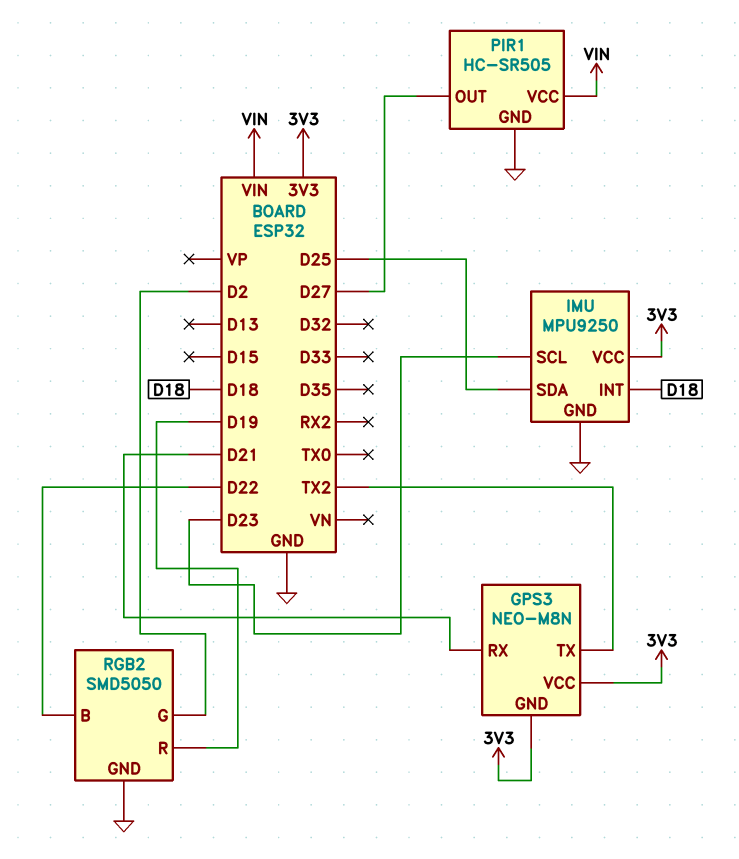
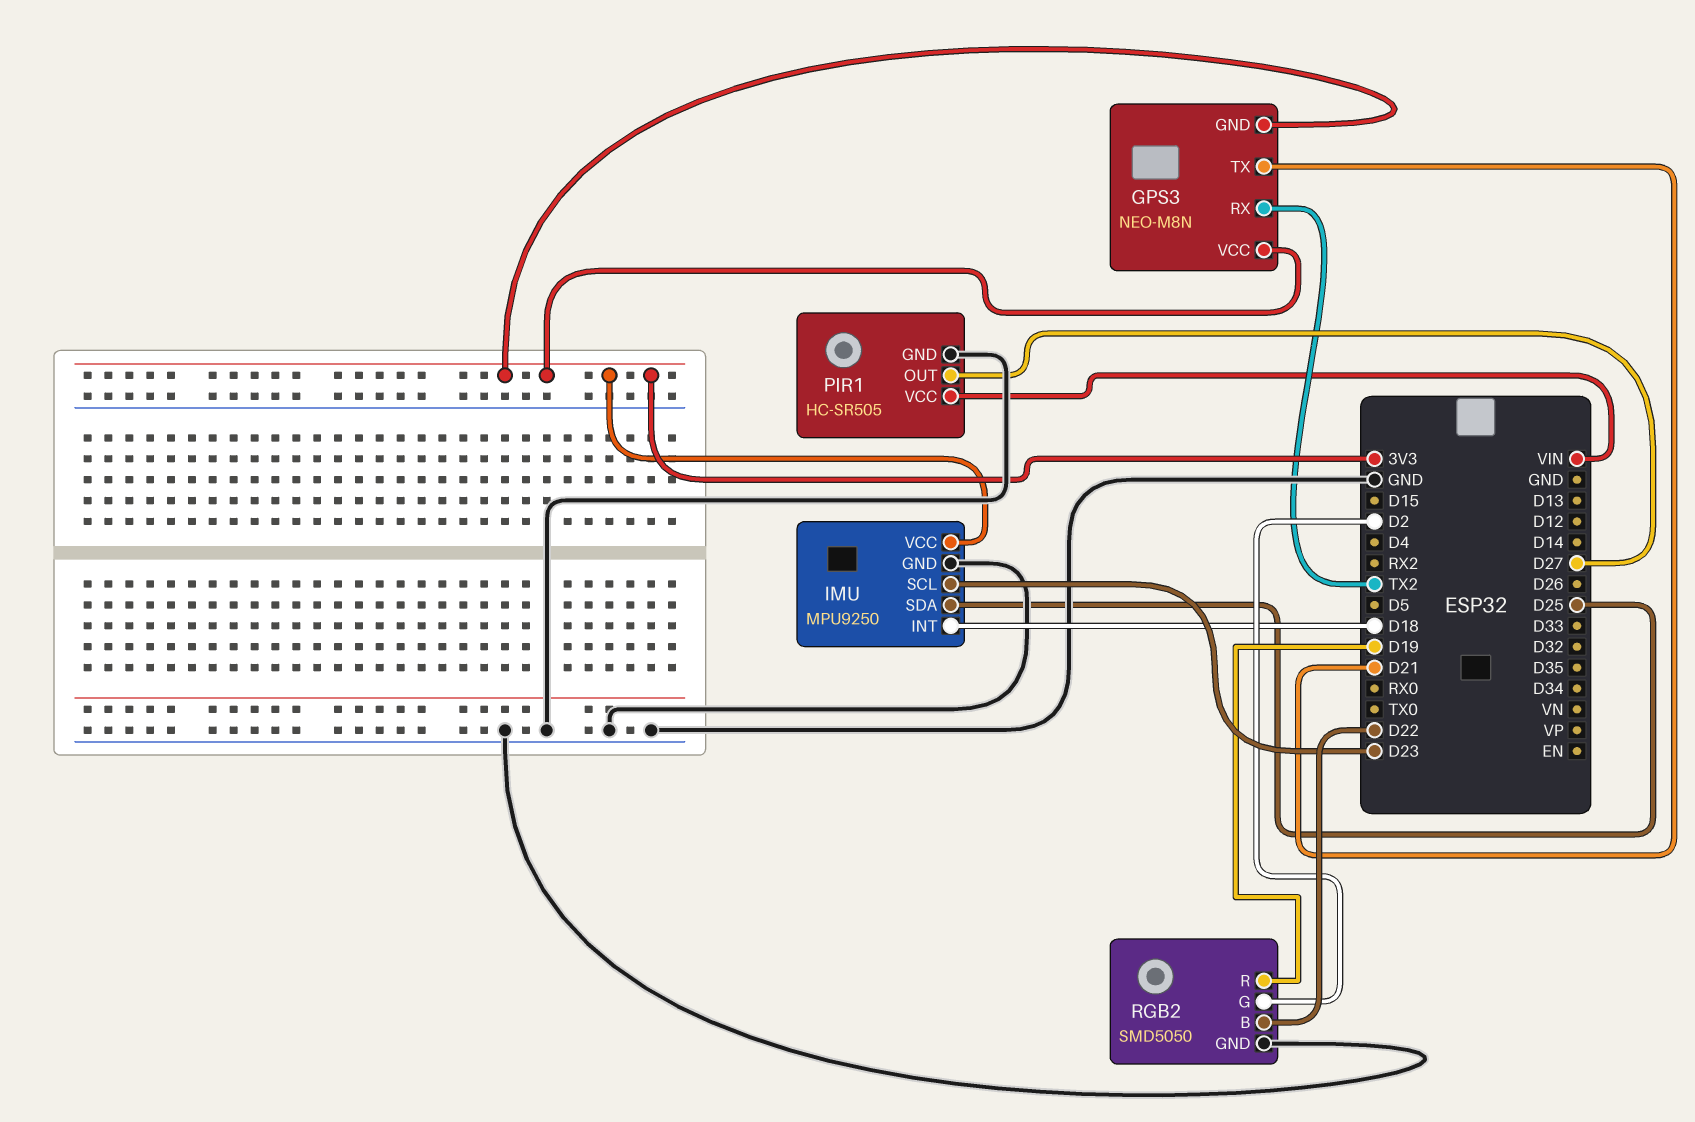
GPS3 pin RX: D21 -> TX2
GPS3 pin TX: TX2 -> D21

